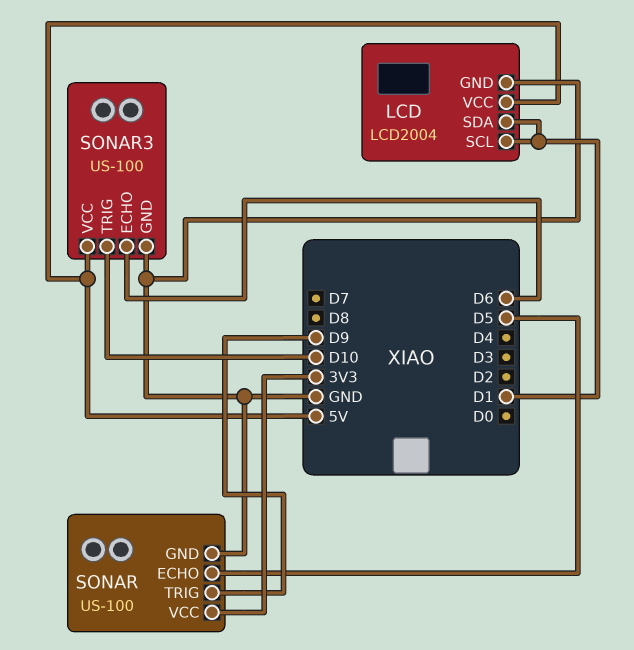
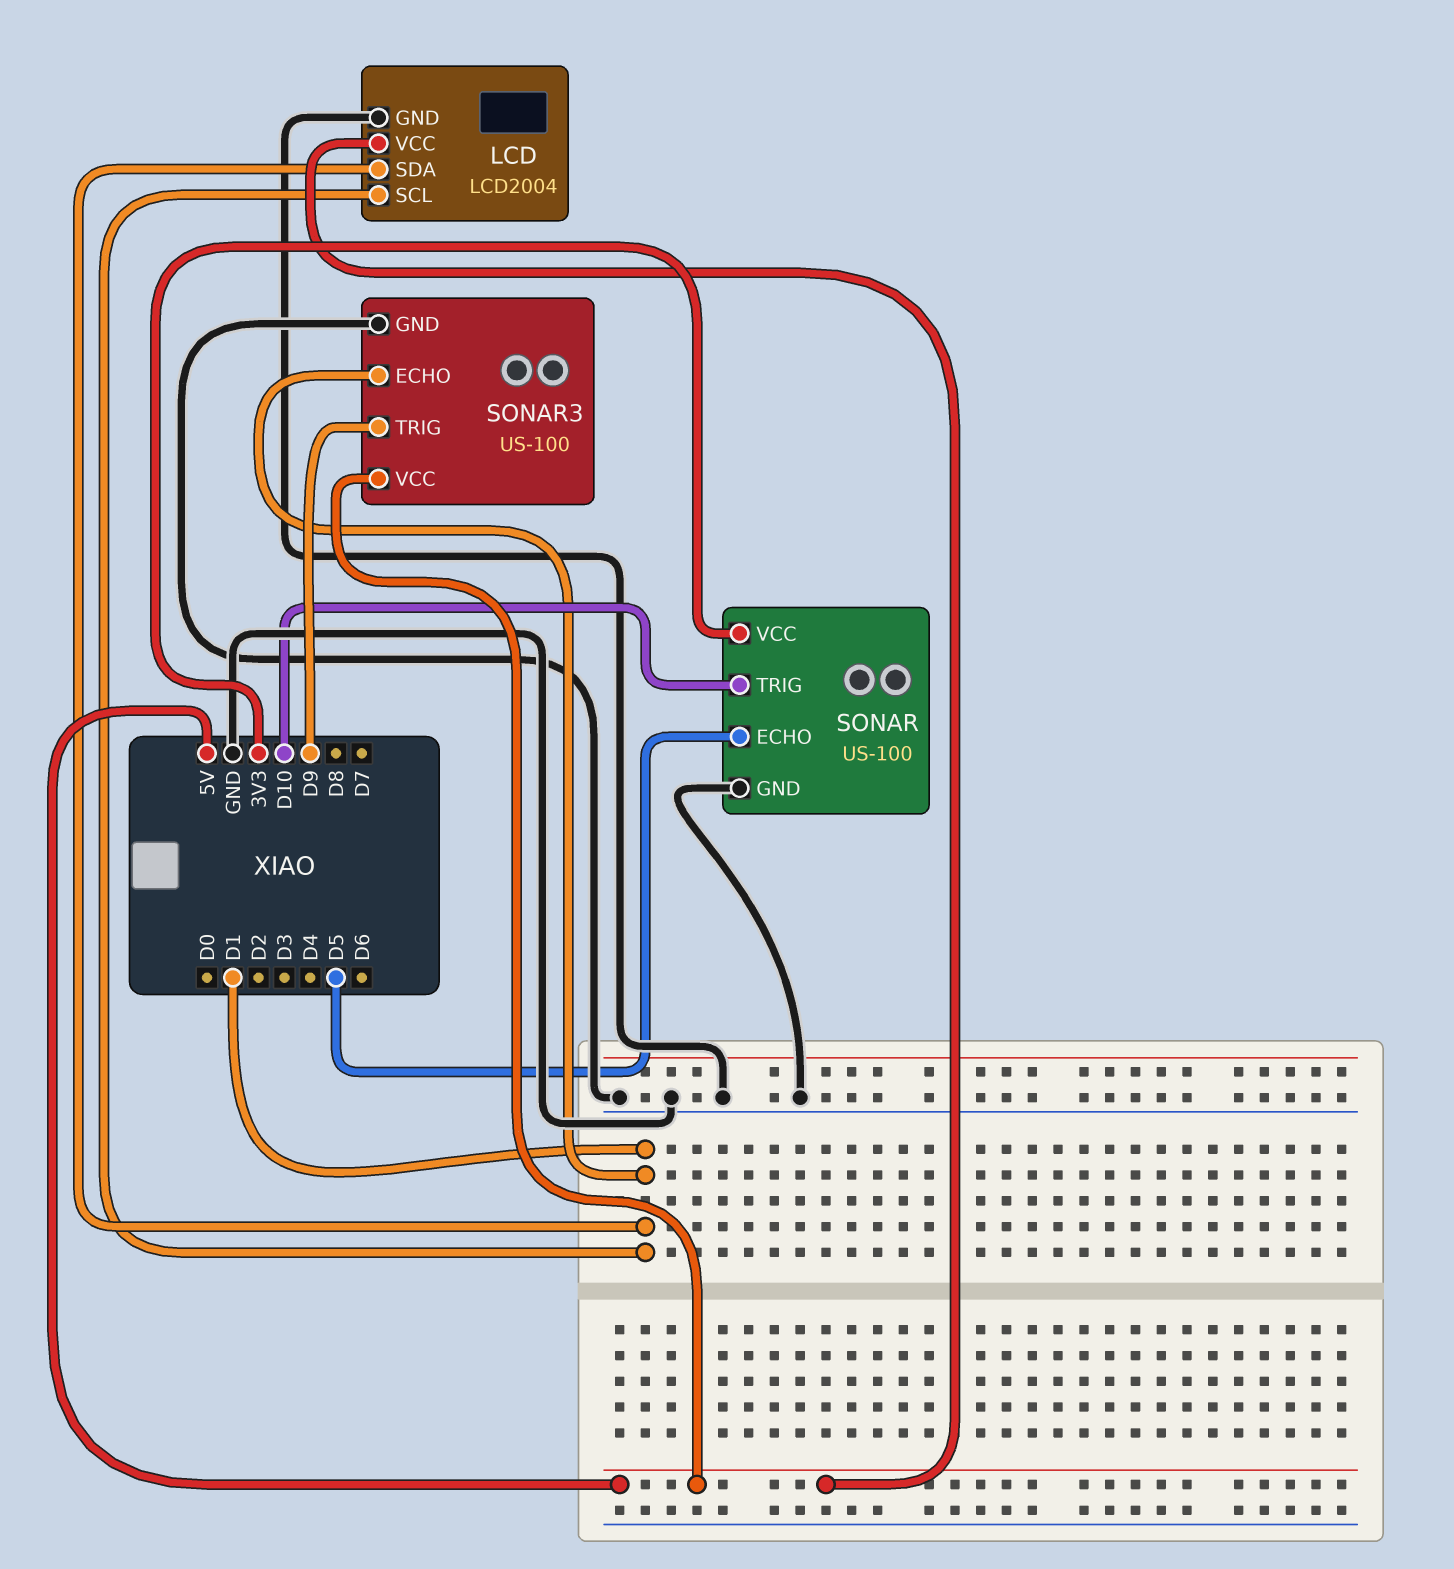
SONAR pin TRIG: D9 -> D10
SONAR3 pin ECHO: D6 -> D1
SONAR3 pin TRIG: D10 -> D9

